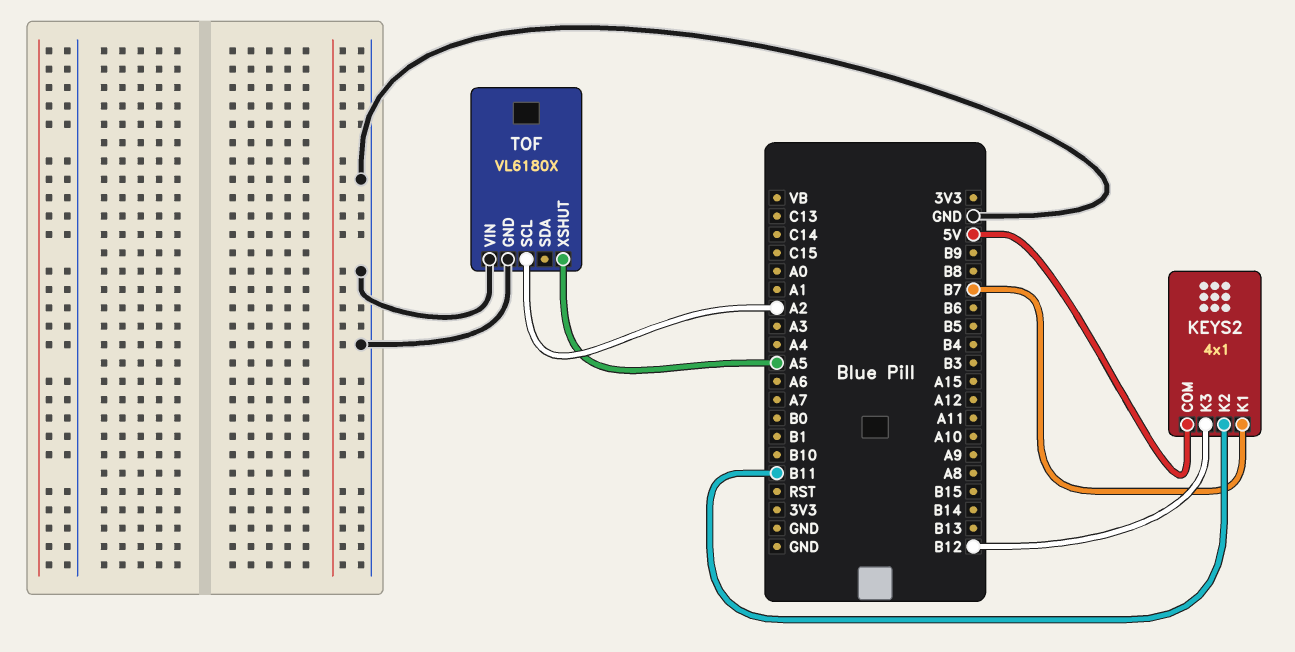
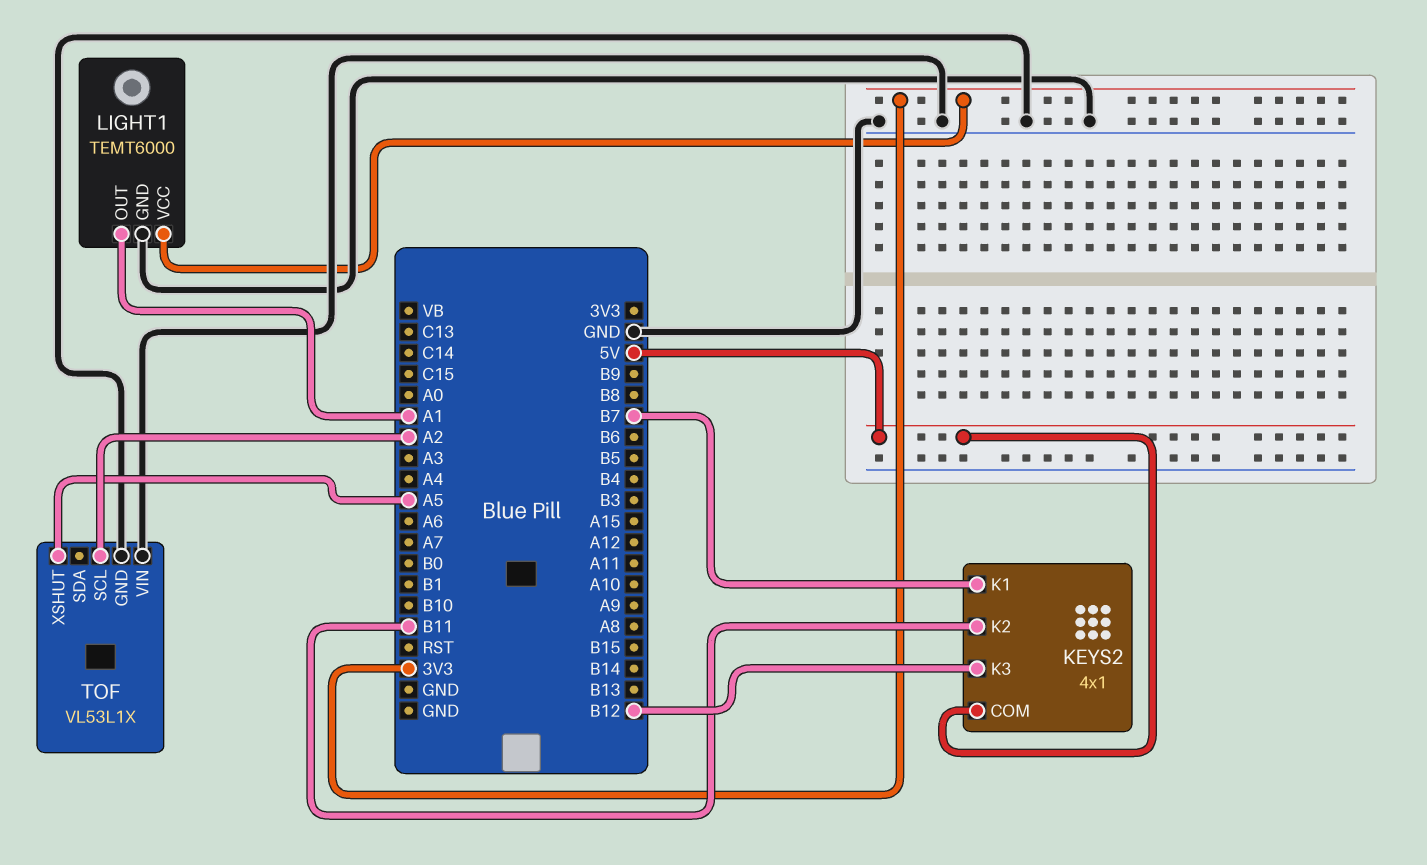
LIGHT1: none -> TEMT6000
LIGHT1 pin GND: none -> GND
LIGHT1 pin OUT: none -> A1
LIGHT1 pin VCC: none -> 3V3
TOF: VL6180X -> VL53L1X

